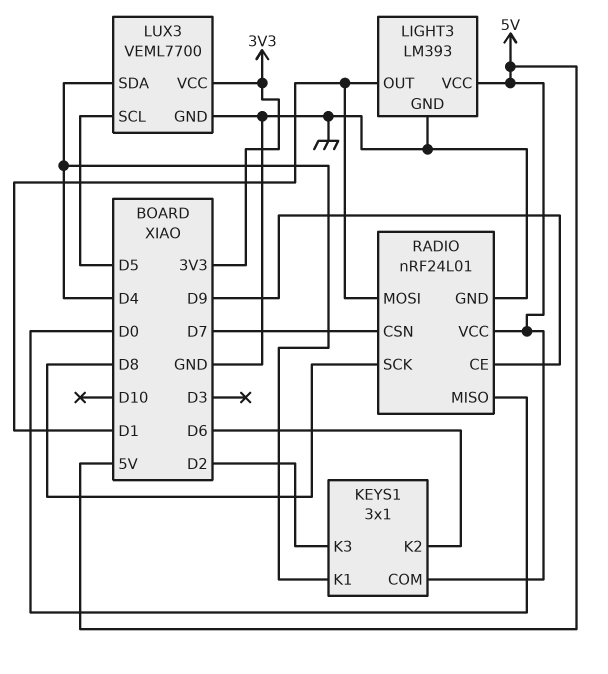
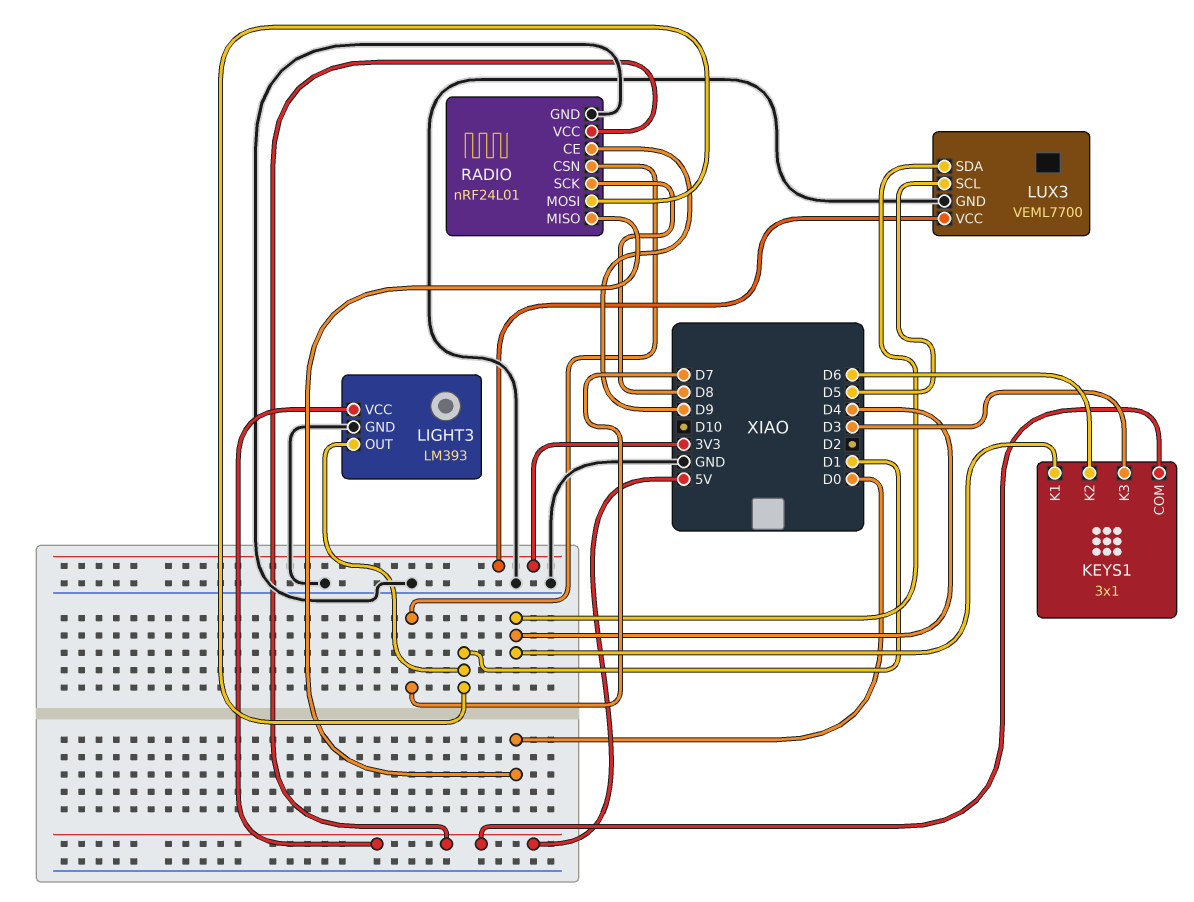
KEYS1 pin K3: D2 -> D3

